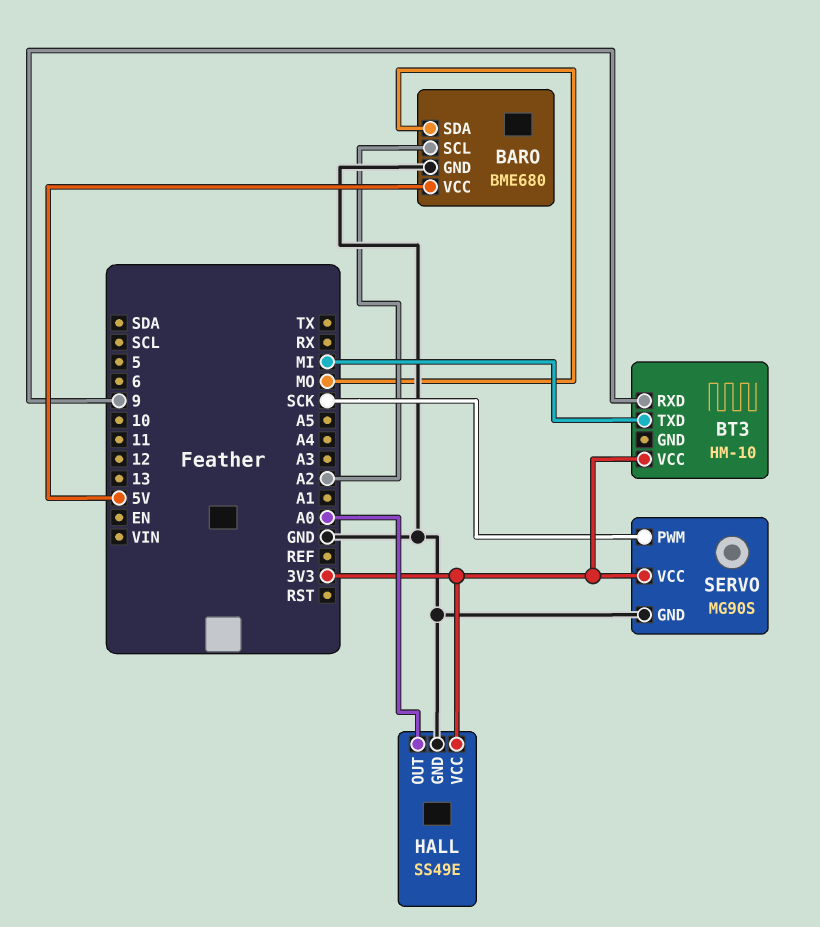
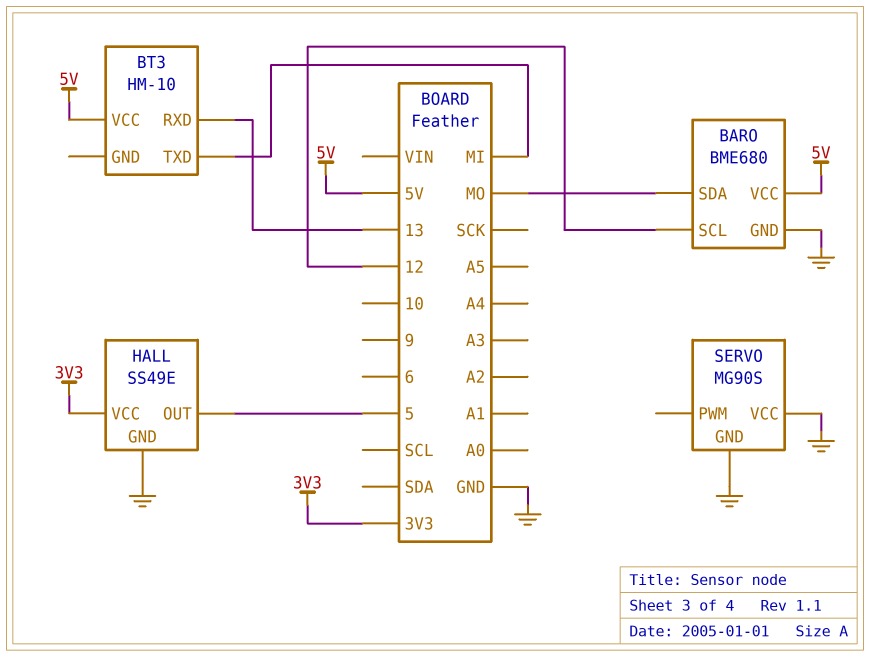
BARO pin SCL: A2 -> 12
BT3 pin RXD: 9 -> 13
BT3 pin VCC: 3V3 -> 5V
HALL pin OUT: A0 -> 5
SERVO pin PWM: SCK -> none
SERVO pin VCC: 3V3 -> GND

